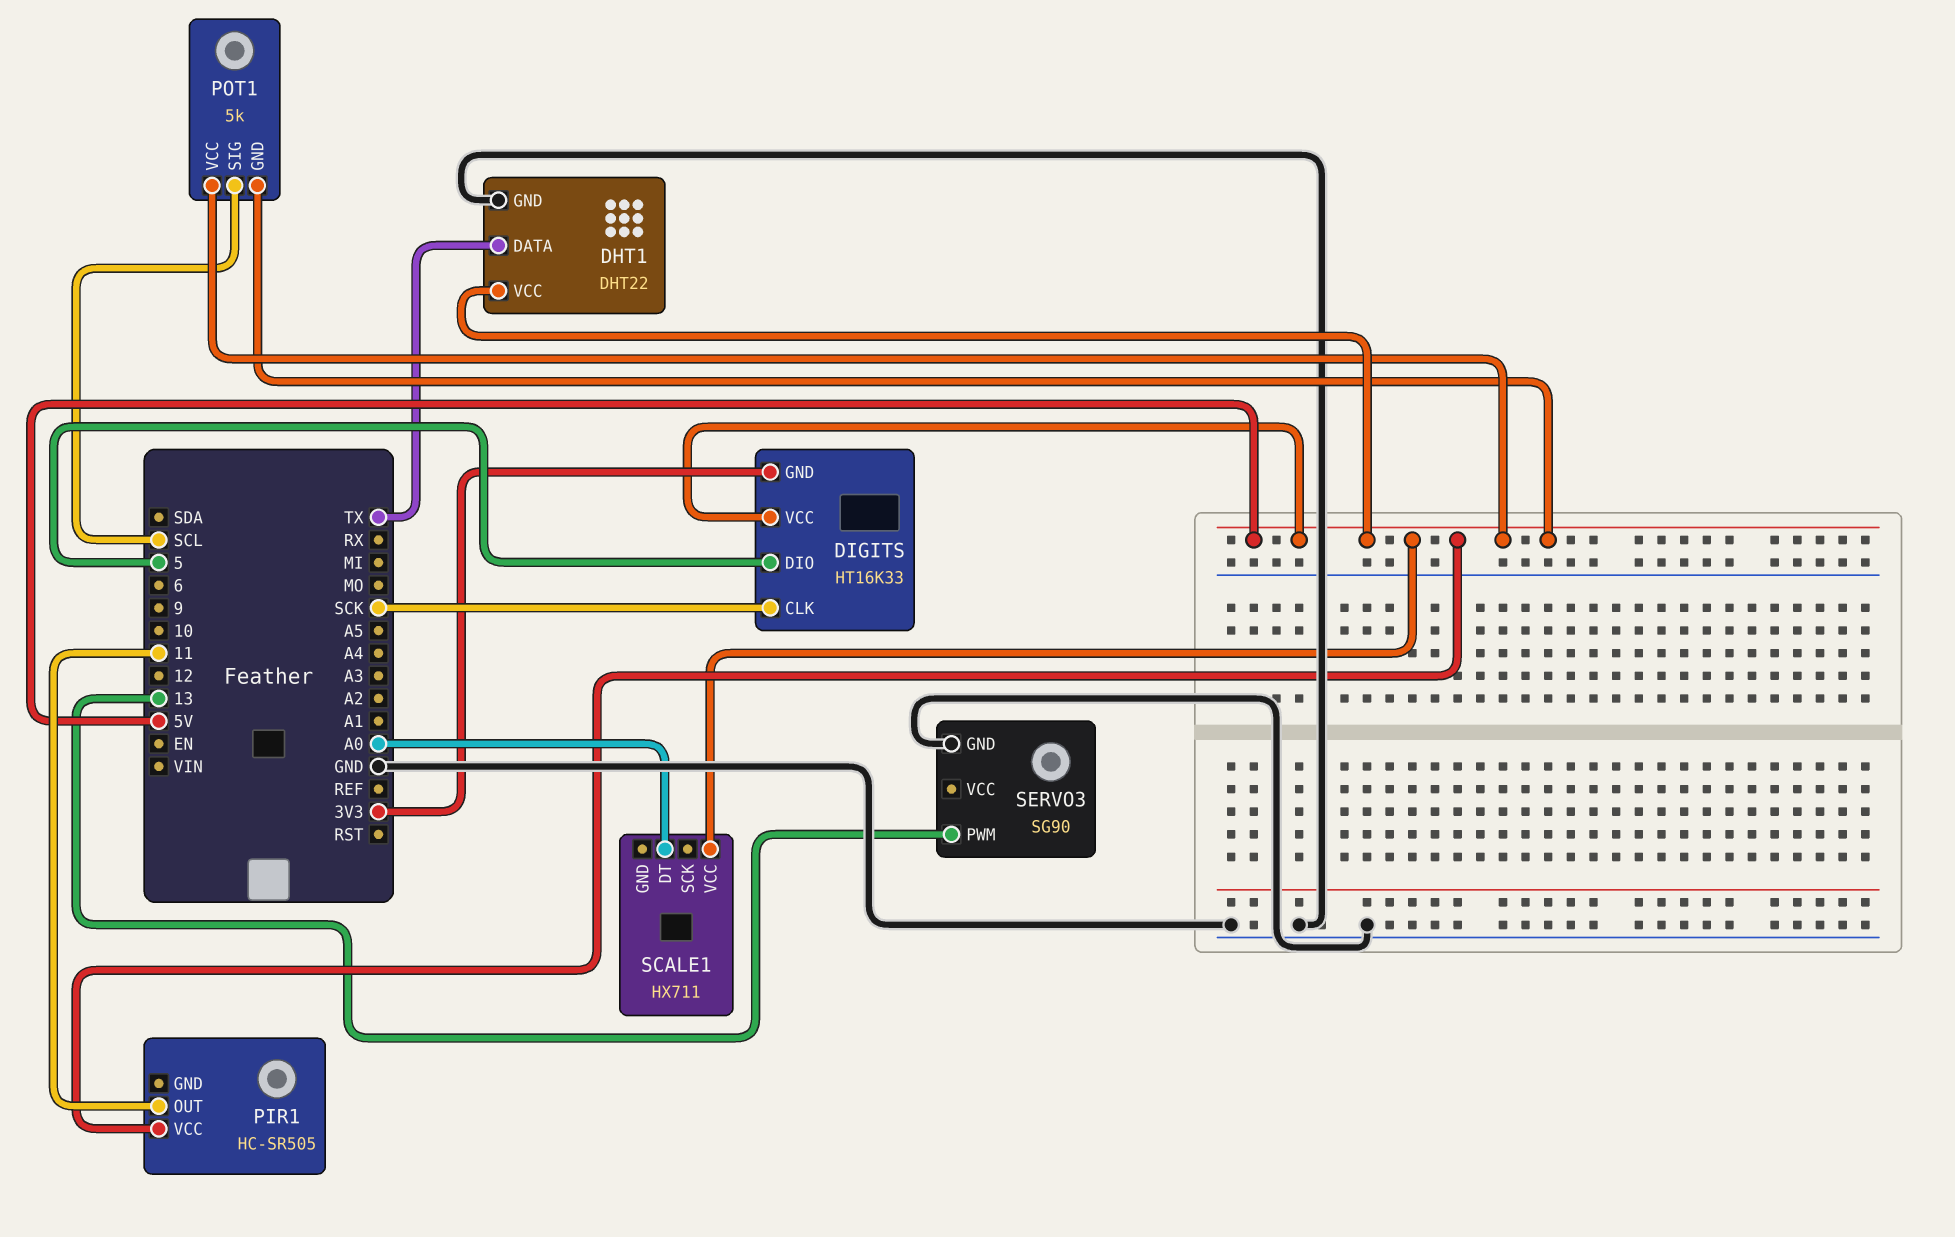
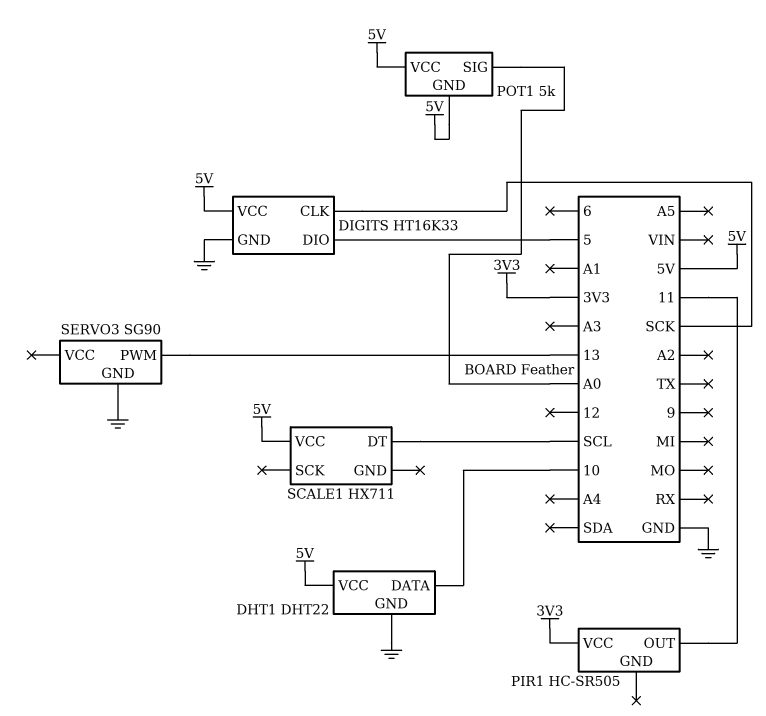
DHT1 pin DATA: TX -> 10
DIGITS pin GND: 3V3 -> GND
PIR1 pin VCC: 5V -> 3V3
POT1 pin SIG: SCL -> A0
SCALE1 pin DT: A0 -> SCL

